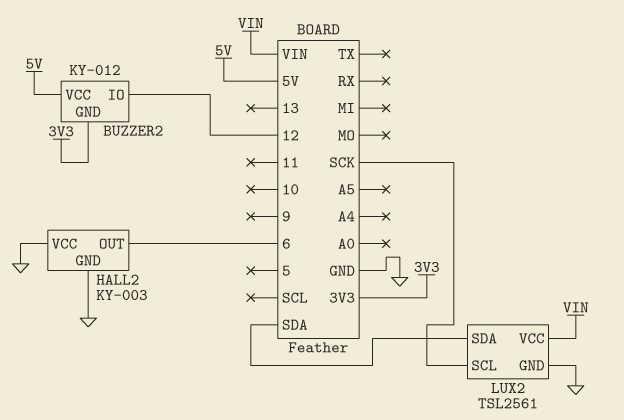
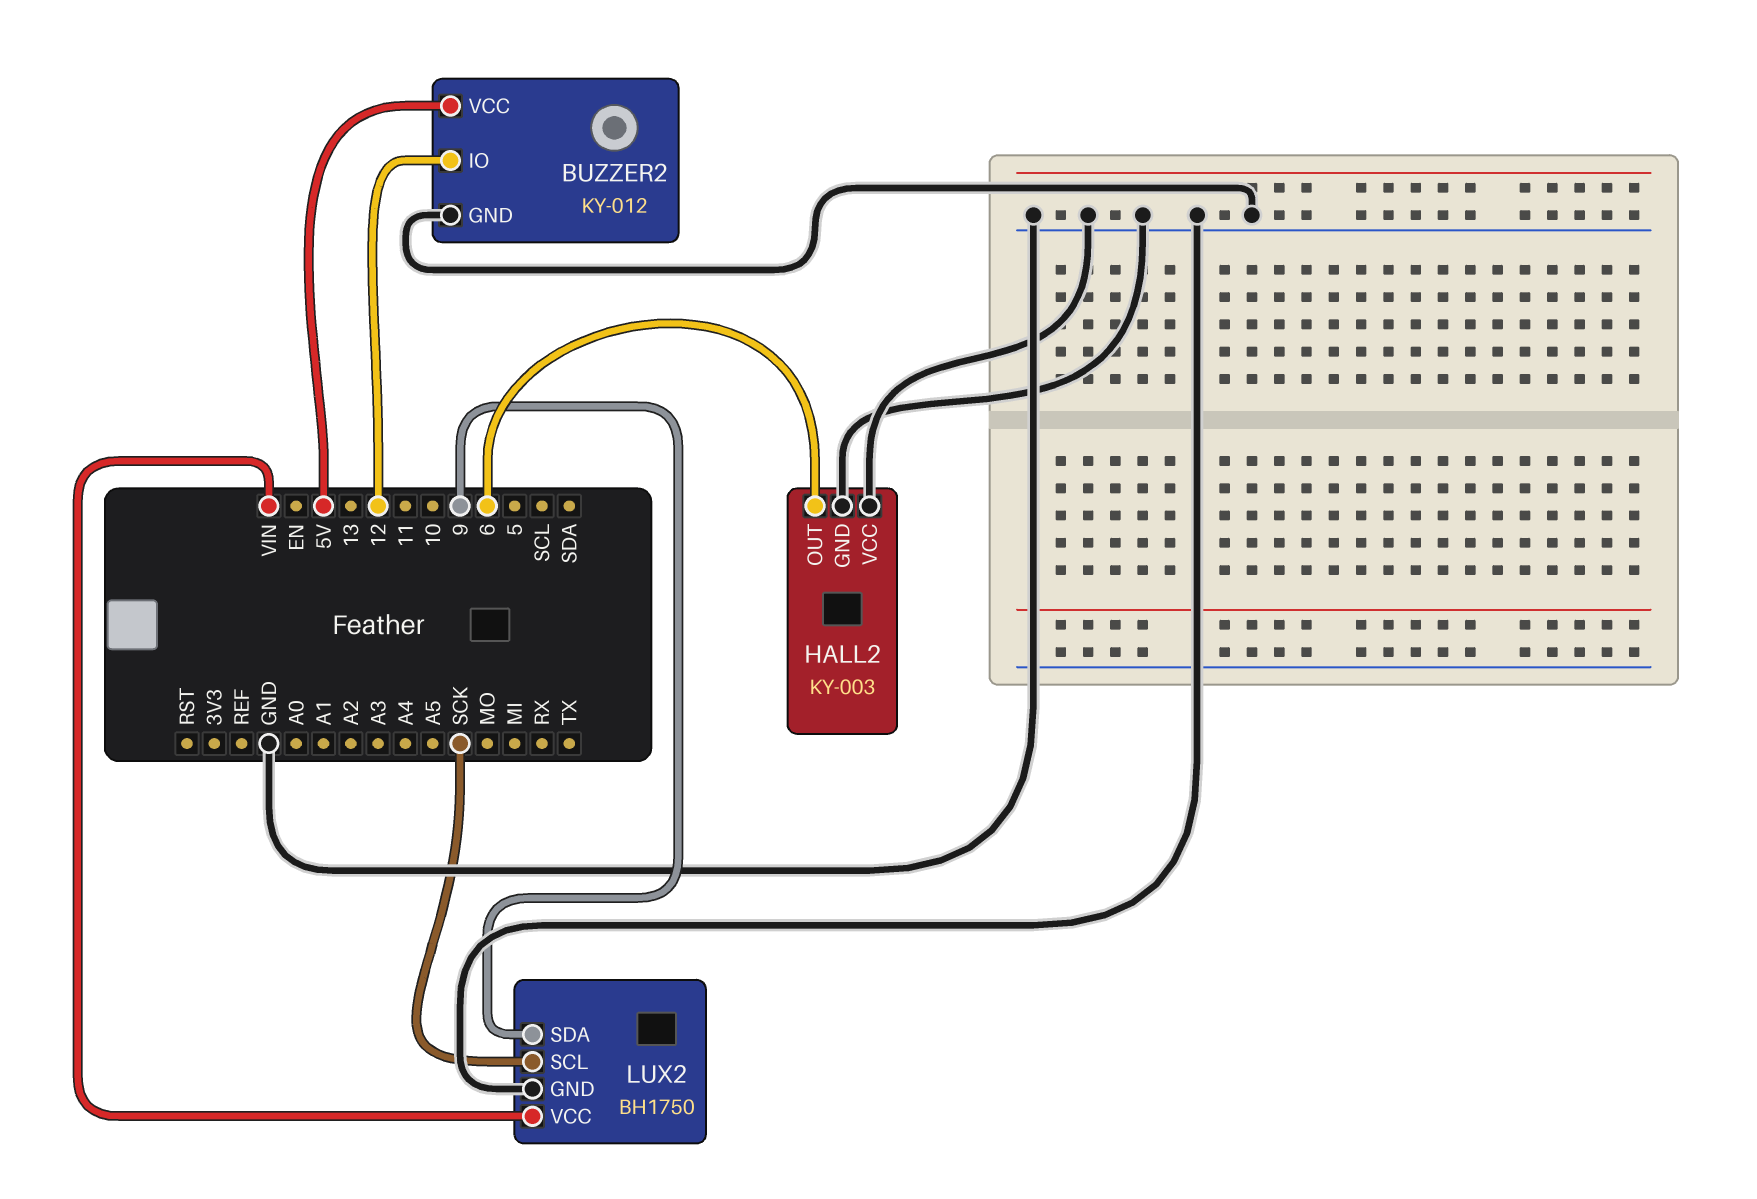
BUZZER2 pin GND: 3V3 -> GND
LUX2: TSL2561 -> BH1750
LUX2 pin SDA: SDA -> 9

